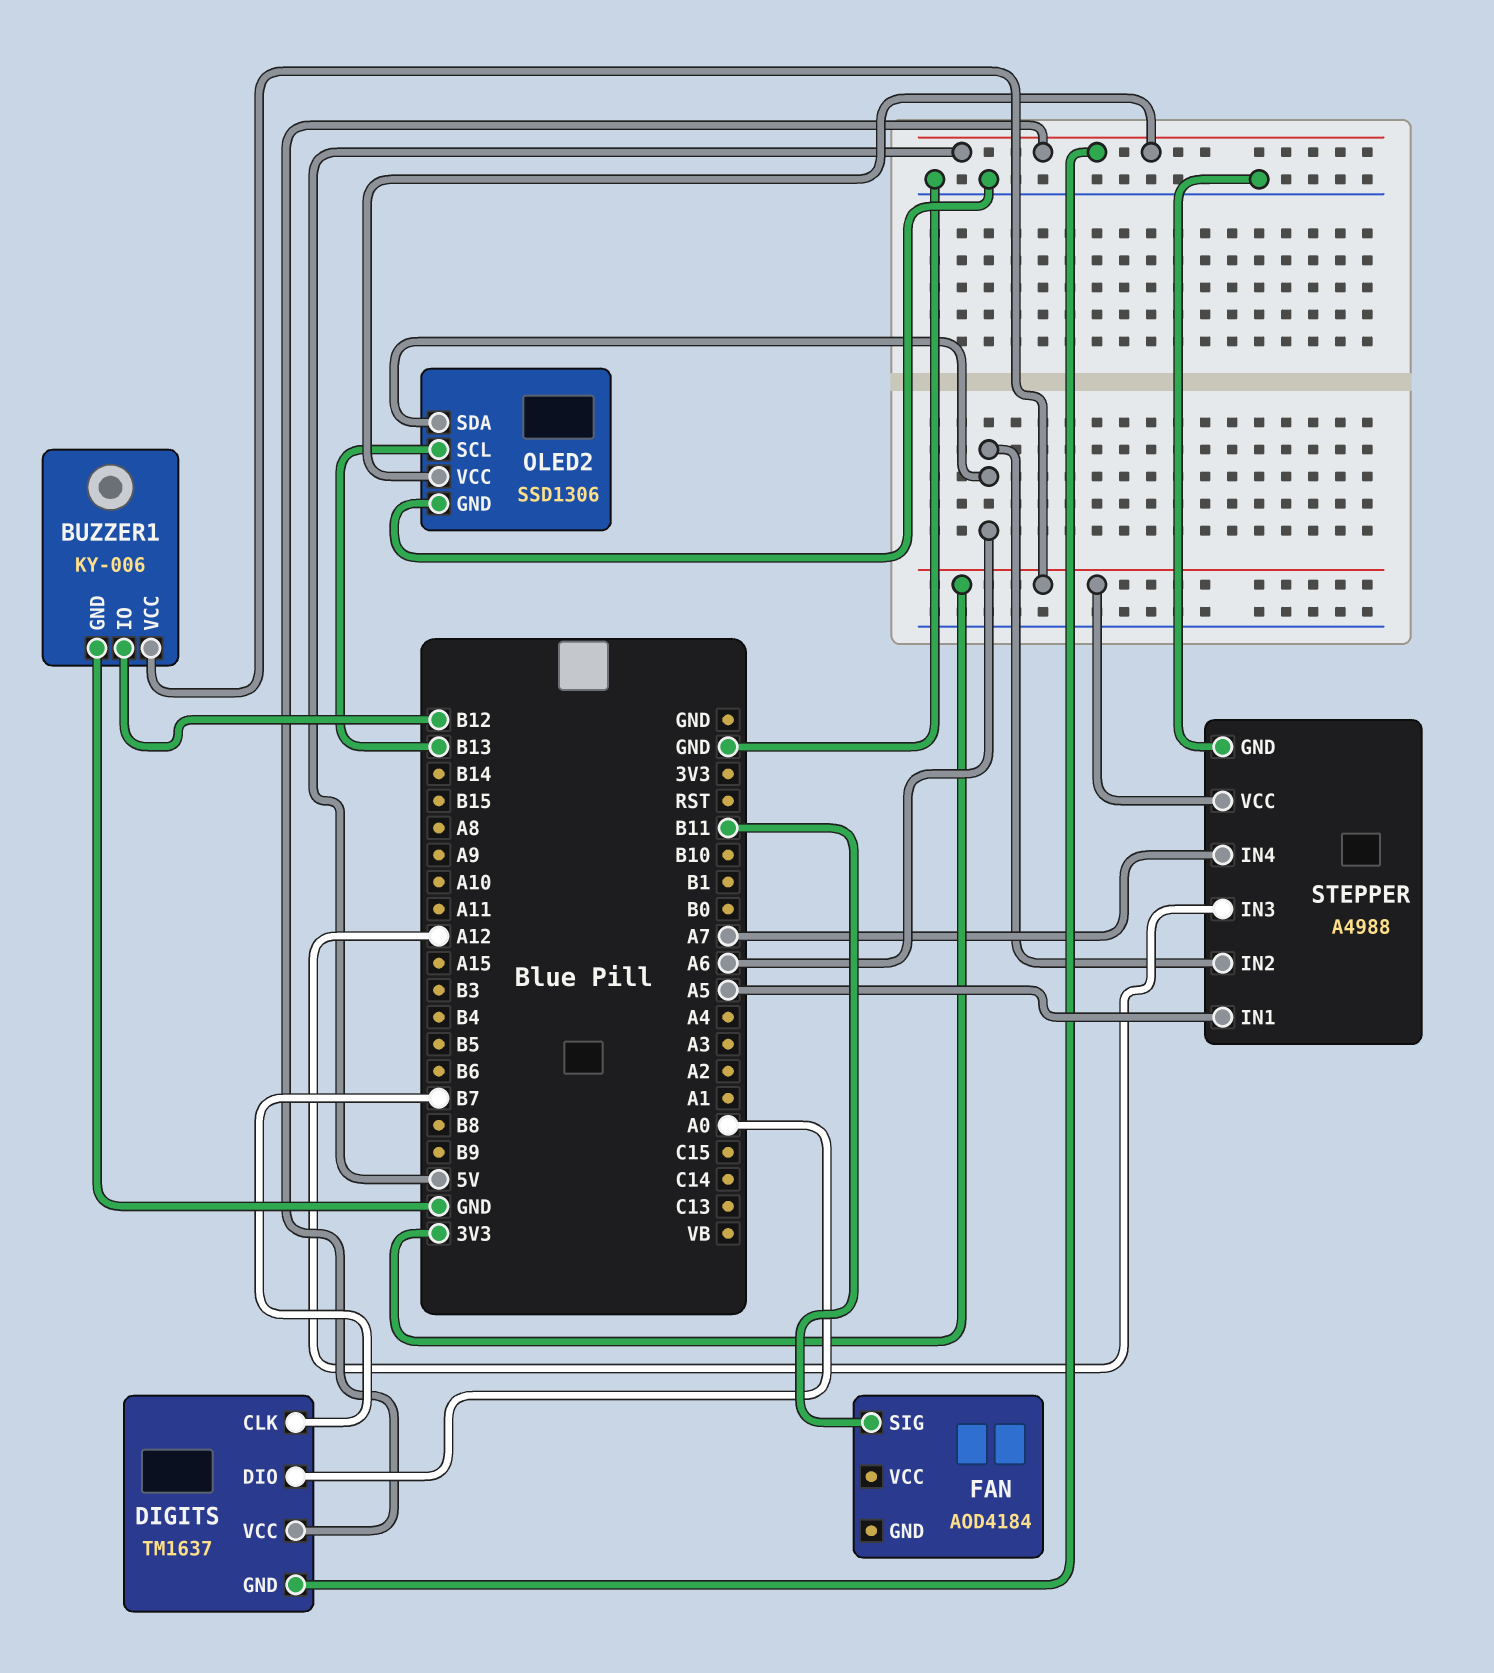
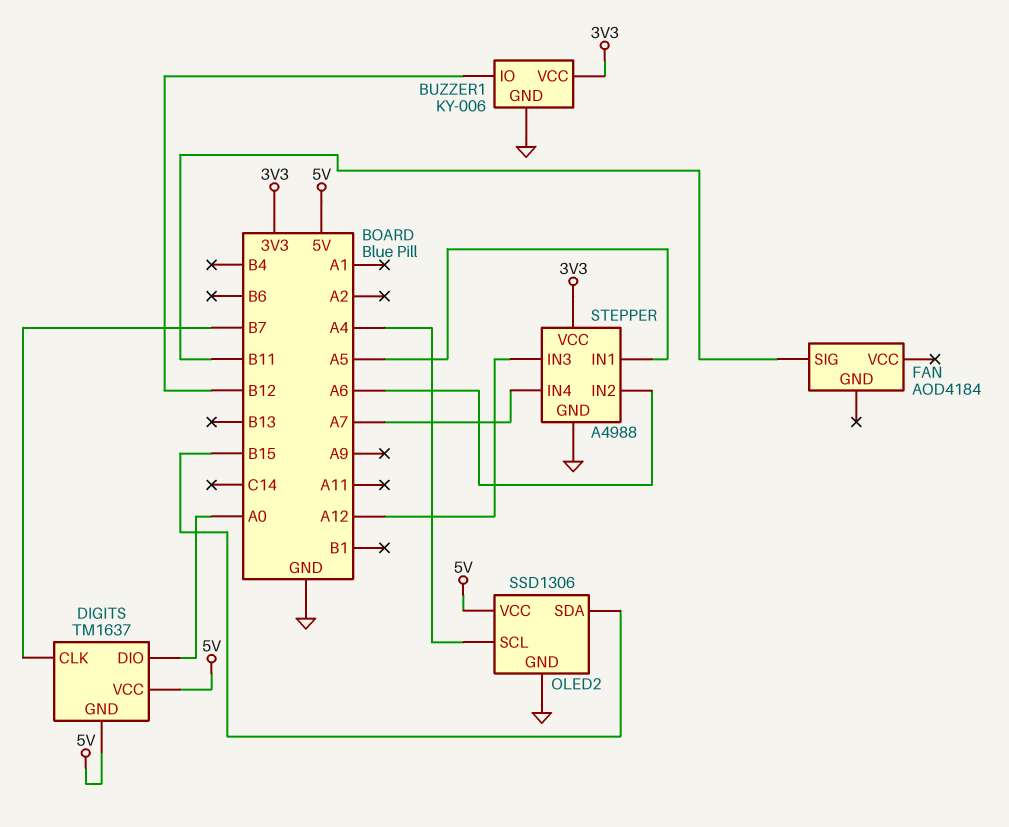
OLED2 pin SCL: B13 -> A4
OLED2 pin SDA: A6 -> B15

